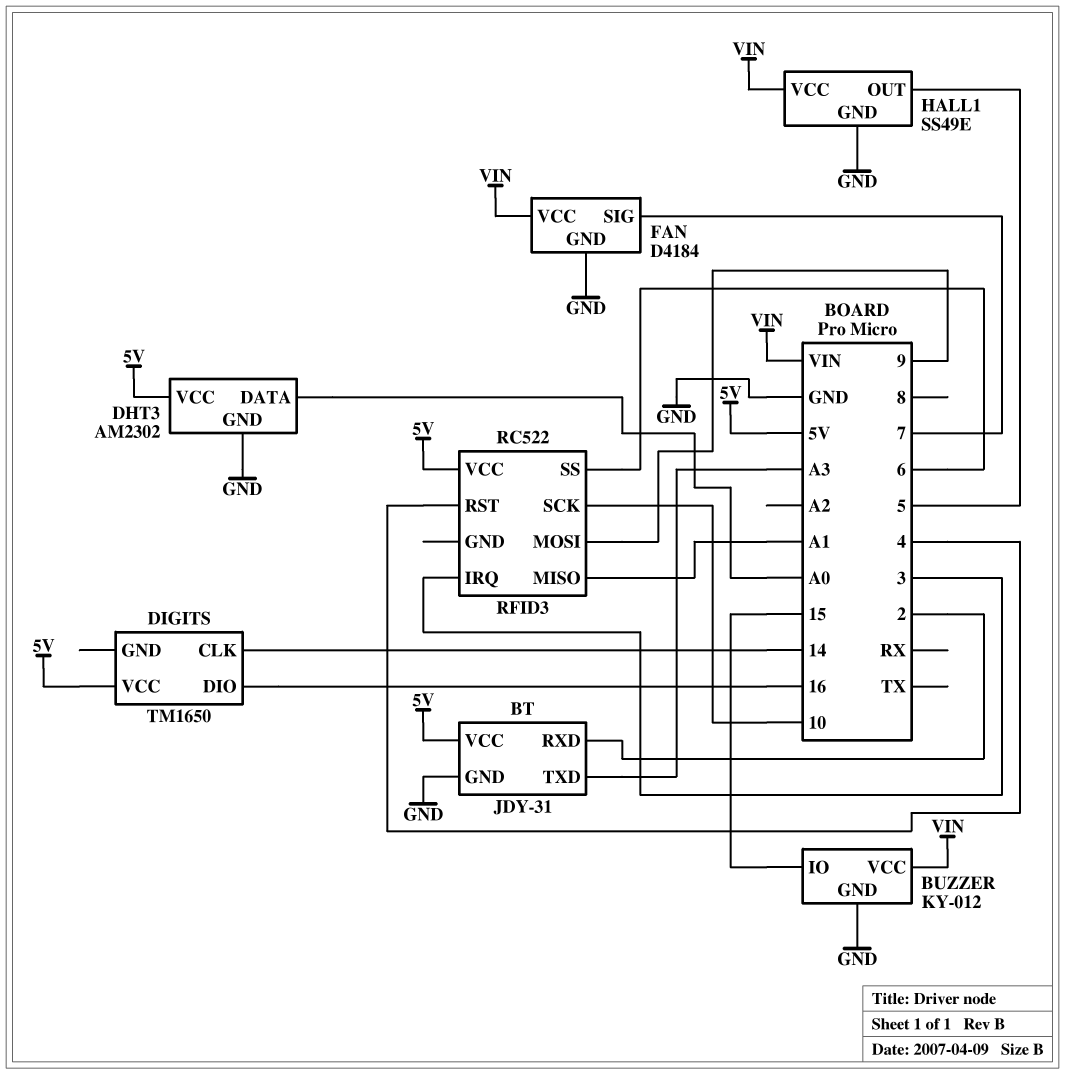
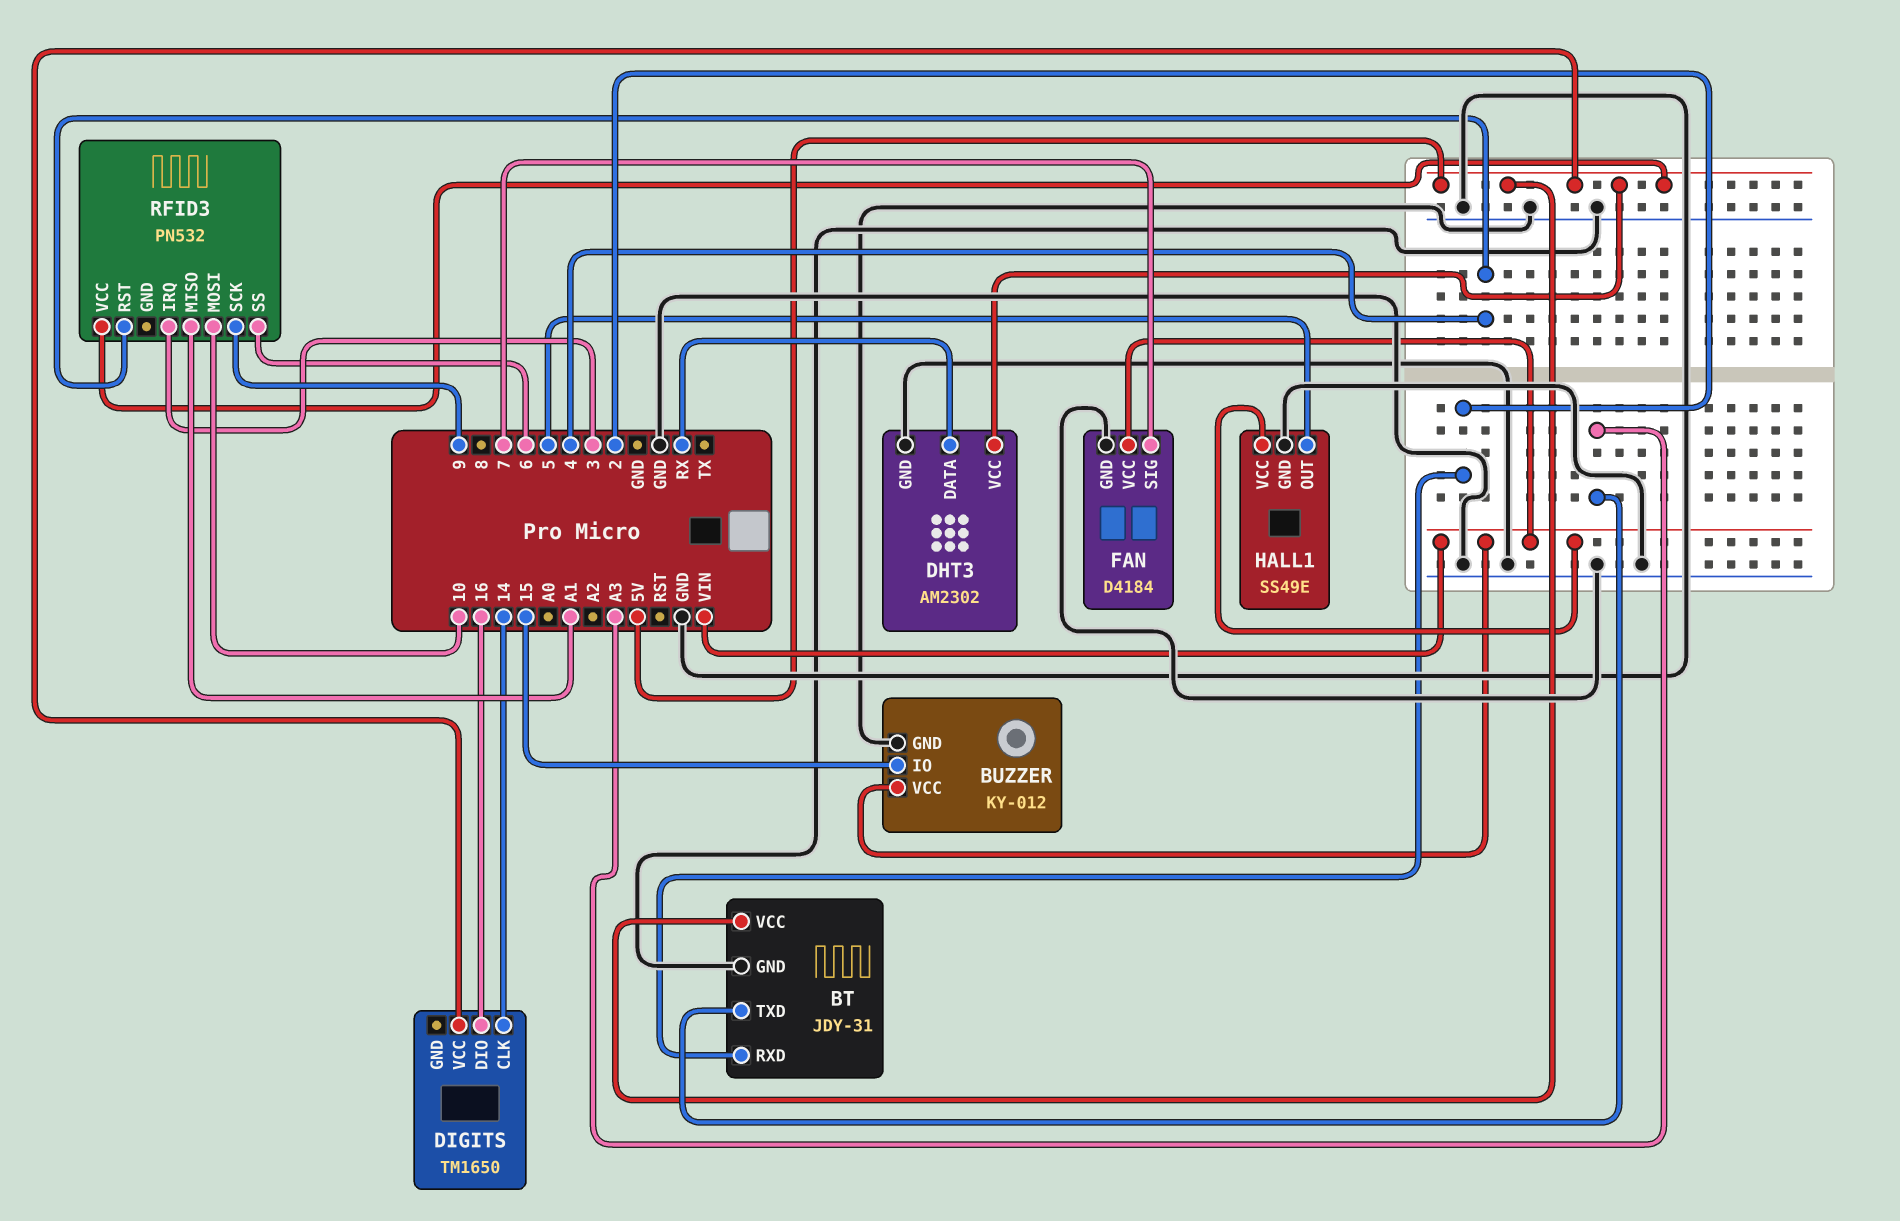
DHT3 pin DATA: A0 -> RX
RFID3: RC522 -> PN532
RFID3 pin MOSI: 9 -> 10
RFID3 pin SCK: 10 -> 9

